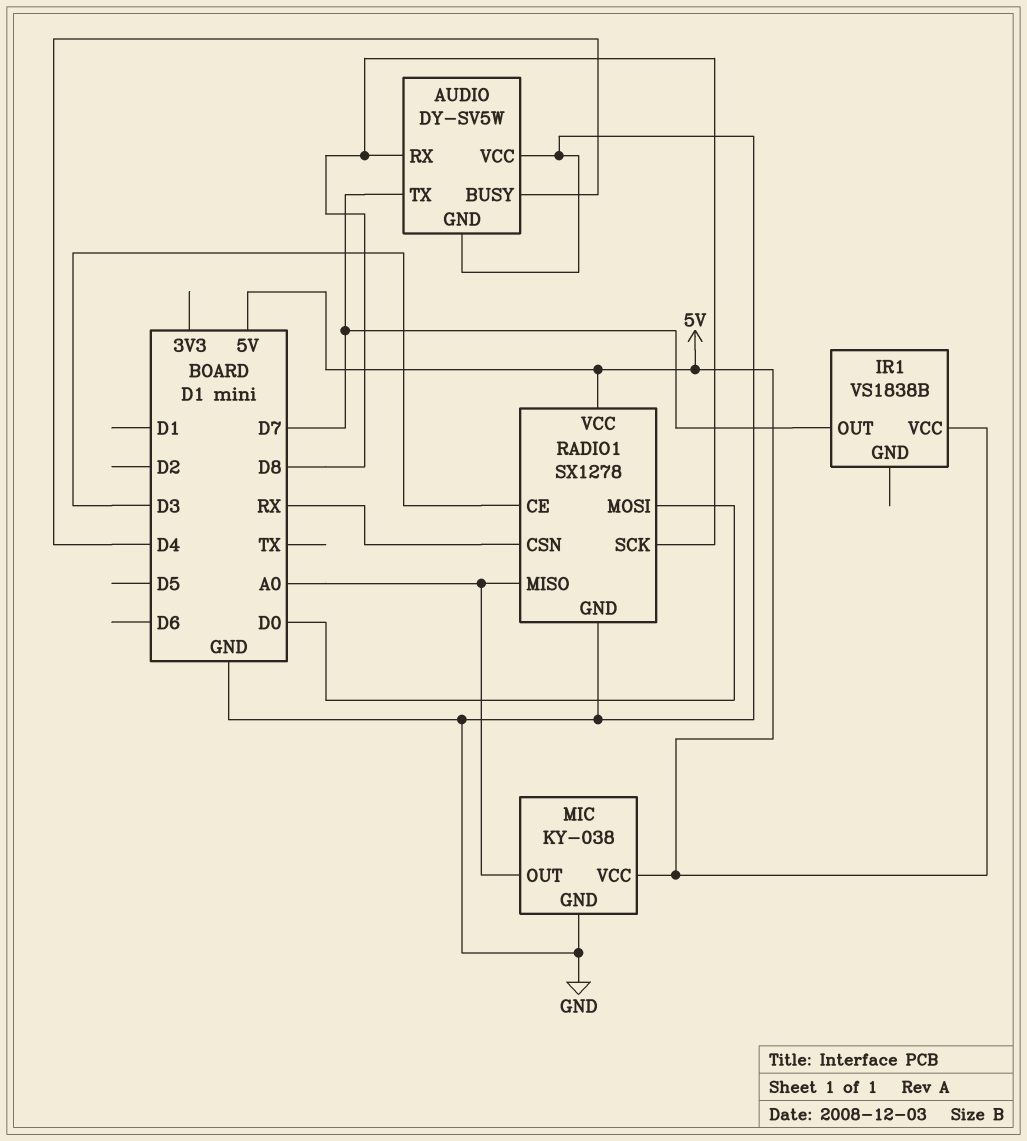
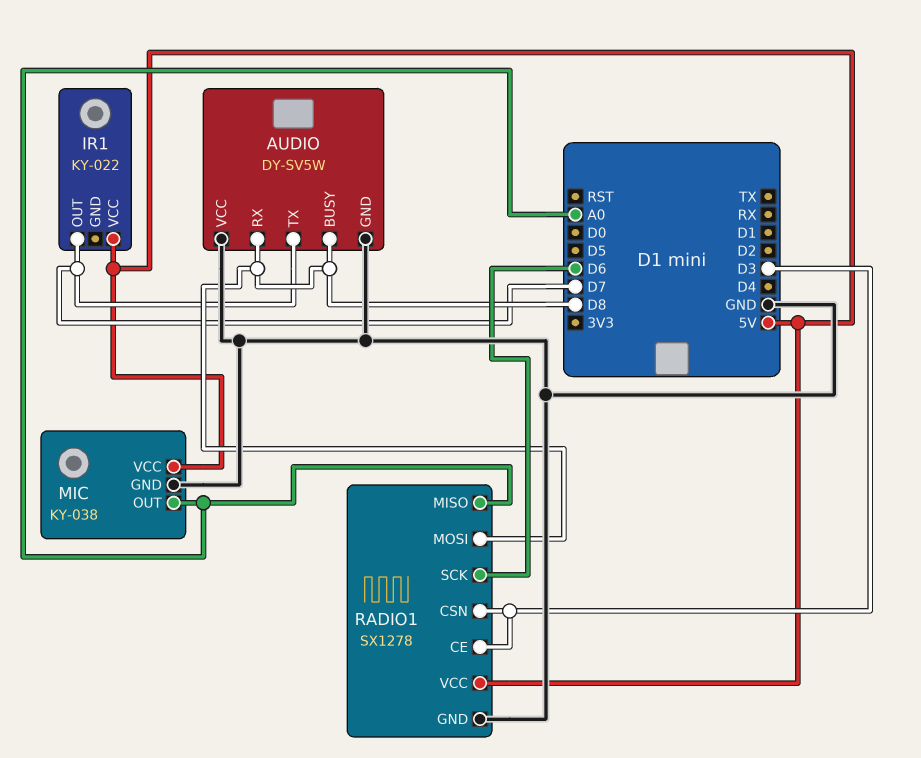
AUDIO pin BUSY: D4 -> D8
IR1: VS1838B -> KY-022
RADIO1 pin CSN: RX -> D3
RADIO1 pin MOSI: D0 -> D8
RADIO1 pin SCK: D8 -> D6

